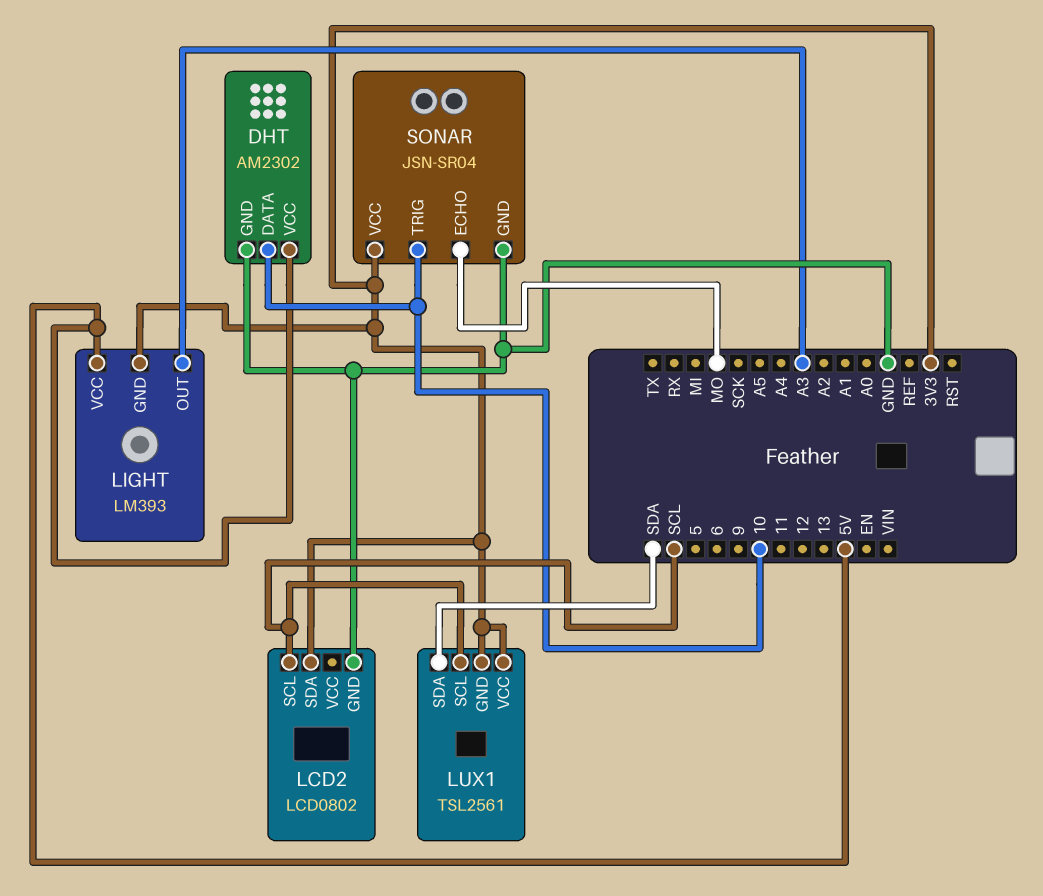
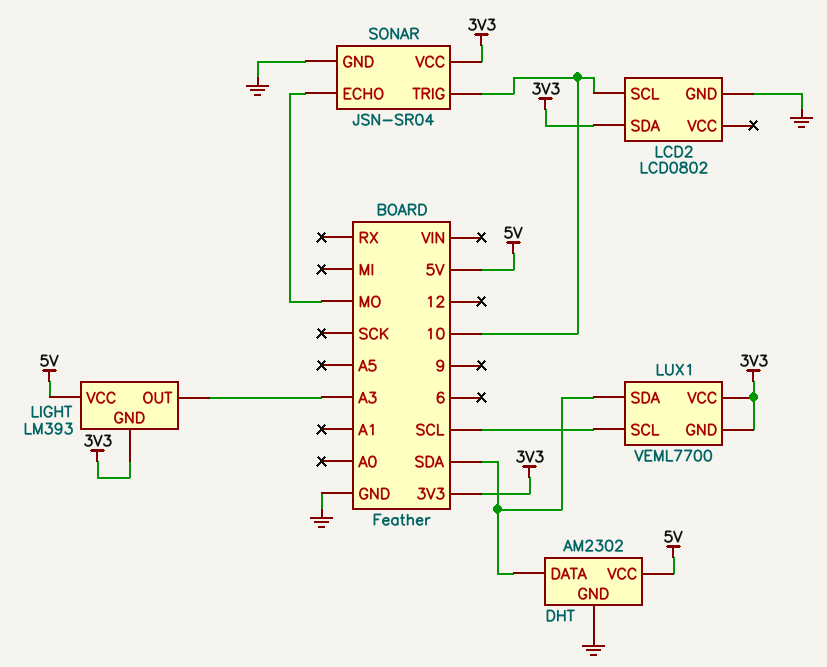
DHT pin DATA: 10 -> SDA
LCD2 pin SCL: SCL -> 10
LUX1: TSL2561 -> VEML7700

